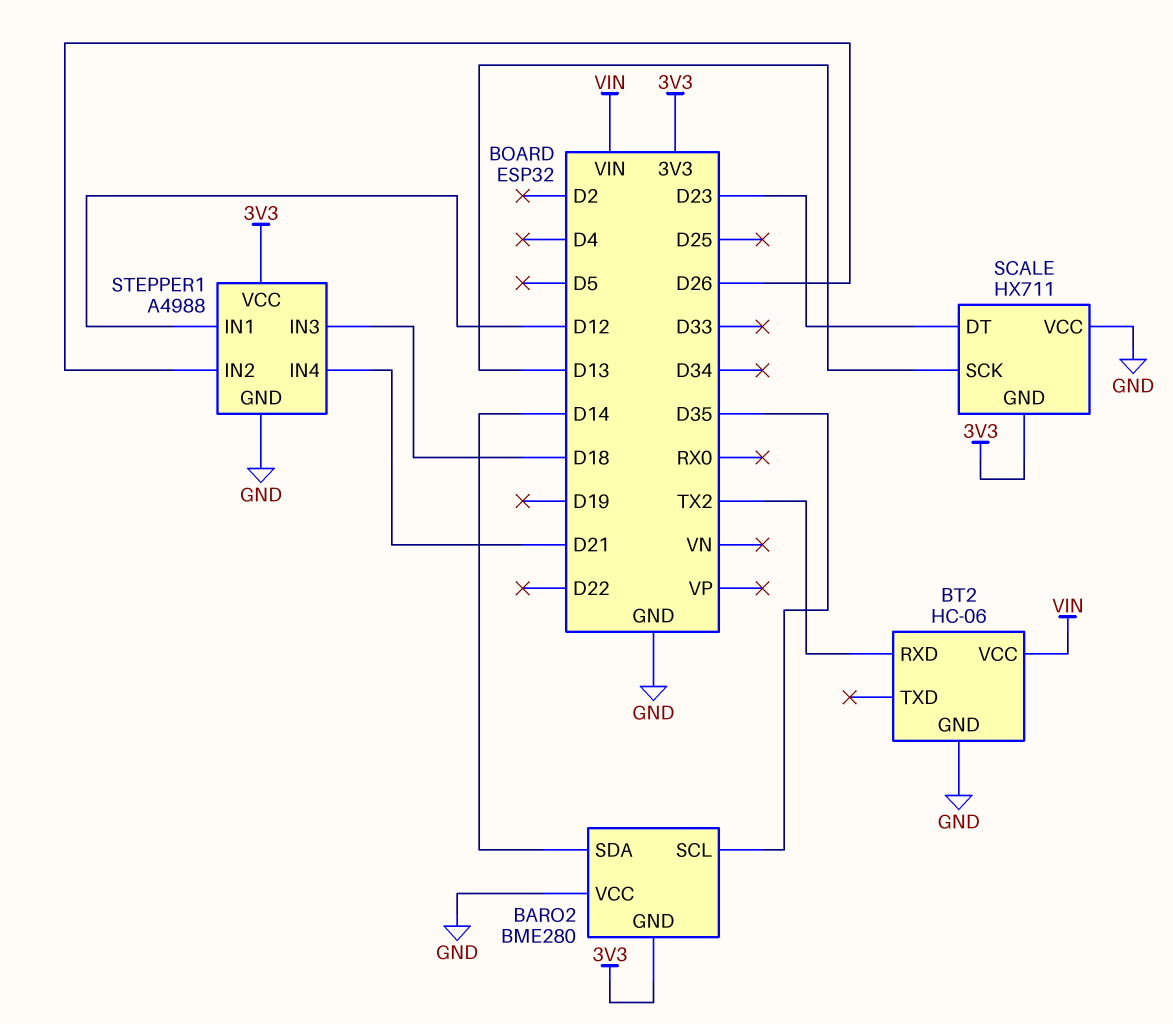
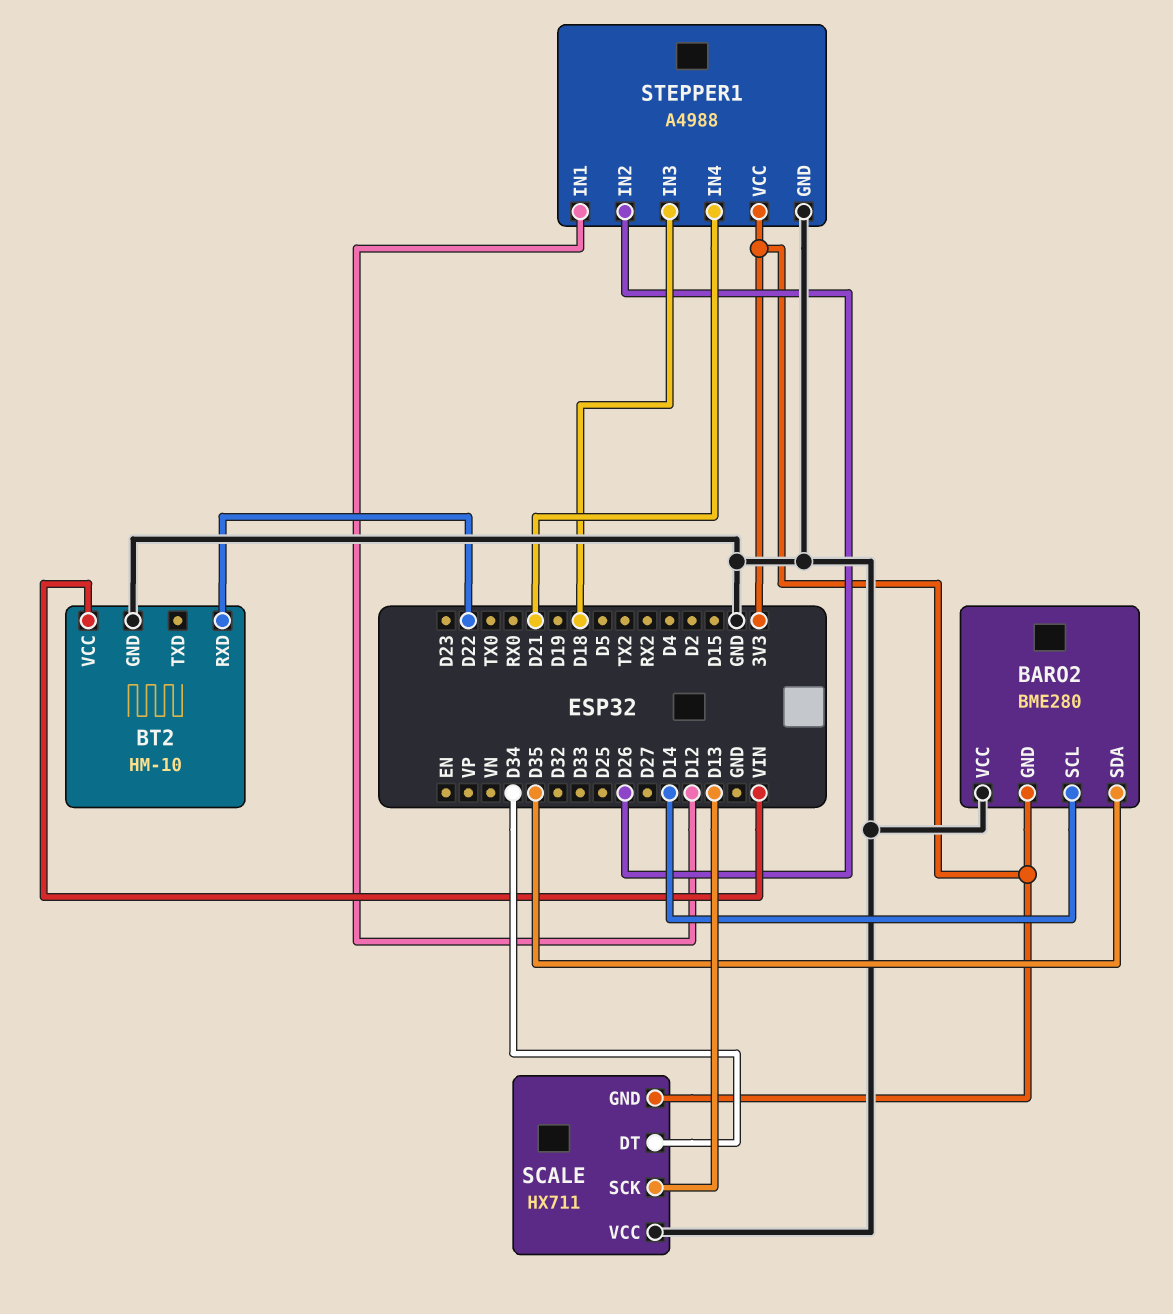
BARO2 pin SCL: D35 -> D14
BARO2 pin SDA: D14 -> D35
BT2: HC-06 -> HM-10
BT2 pin RXD: TX2 -> D22
SCALE pin DT: D23 -> D34

